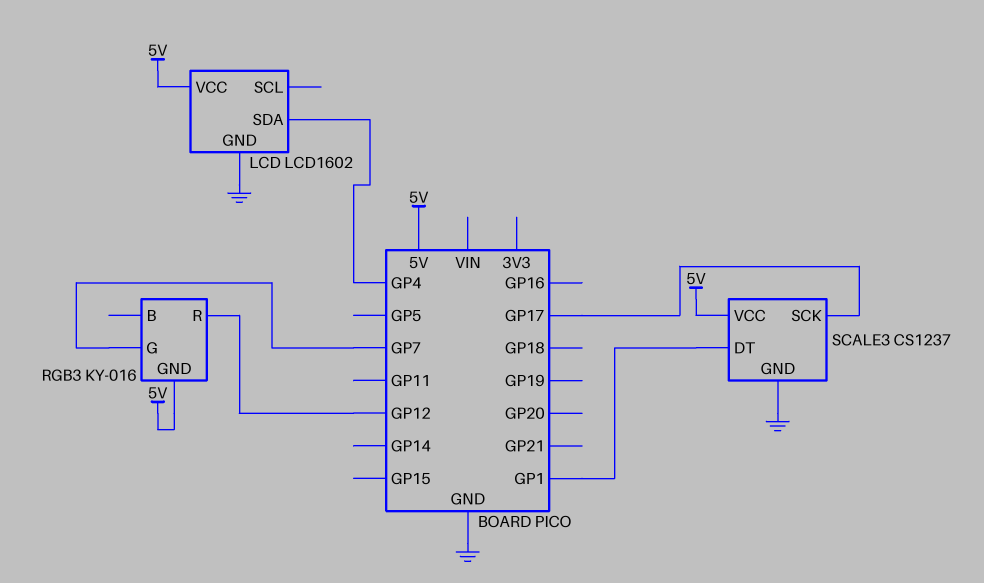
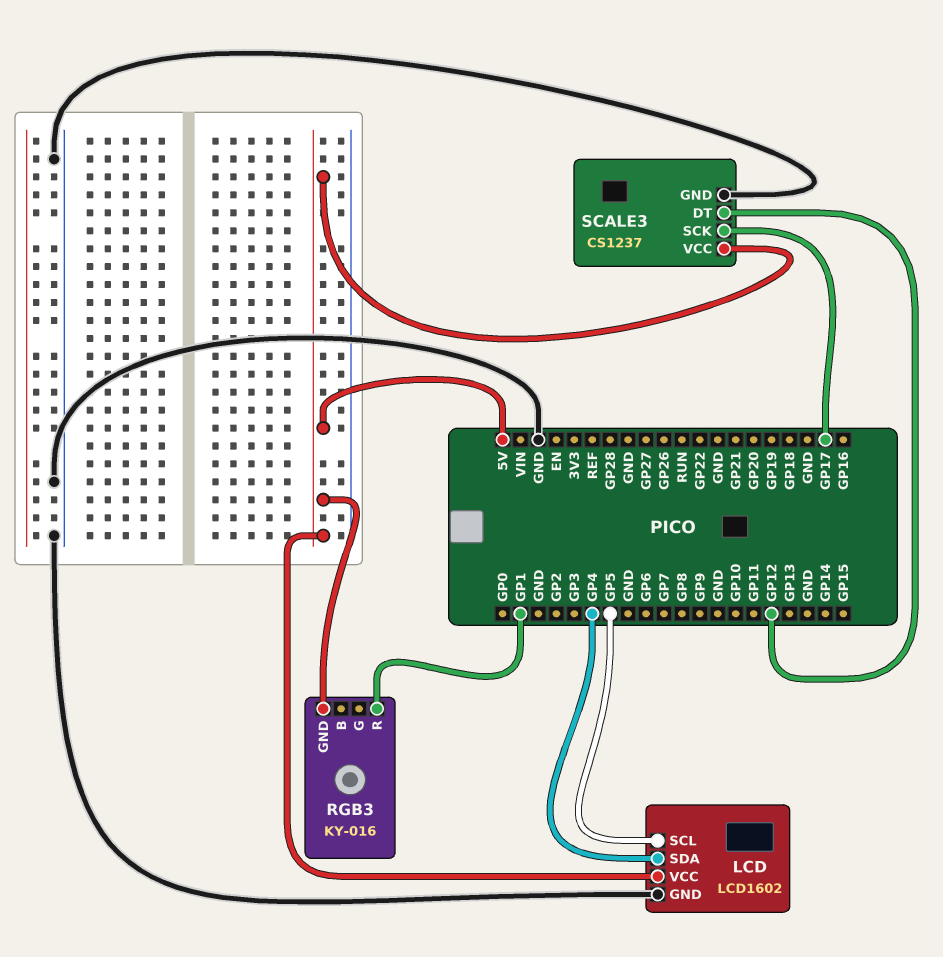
LCD pin SCL: none -> GP5
RGB3 pin G: GP7 -> none
RGB3 pin R: GP12 -> GP1
SCALE3 pin DT: GP1 -> GP12

